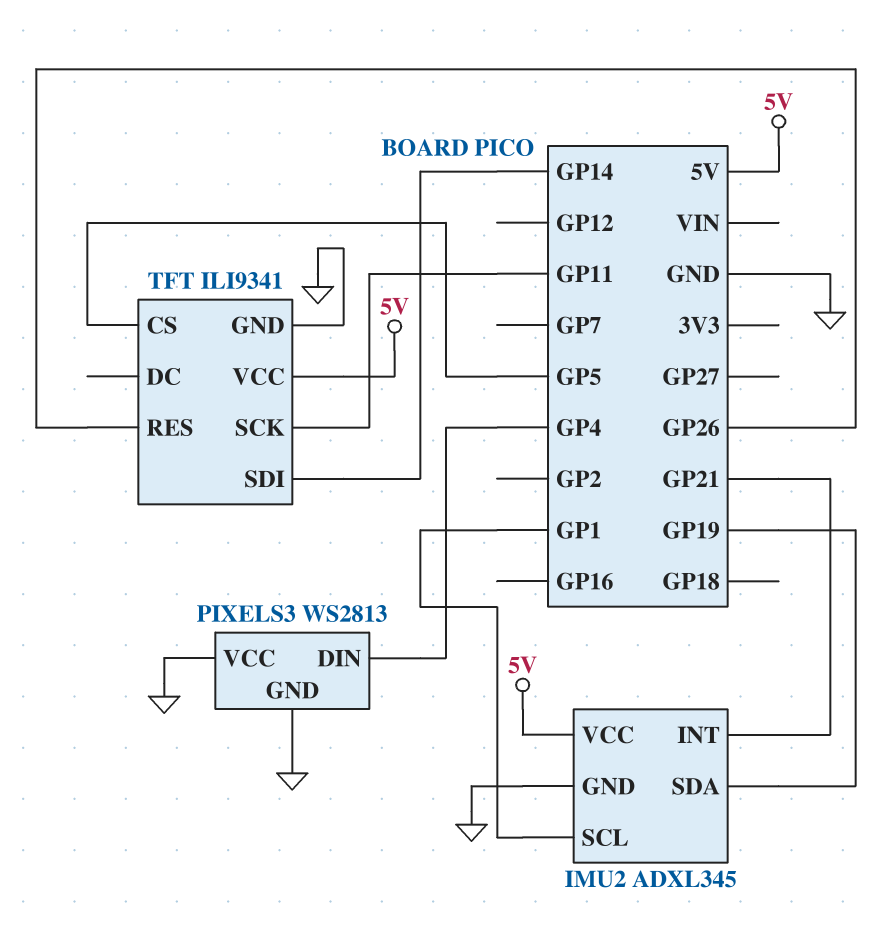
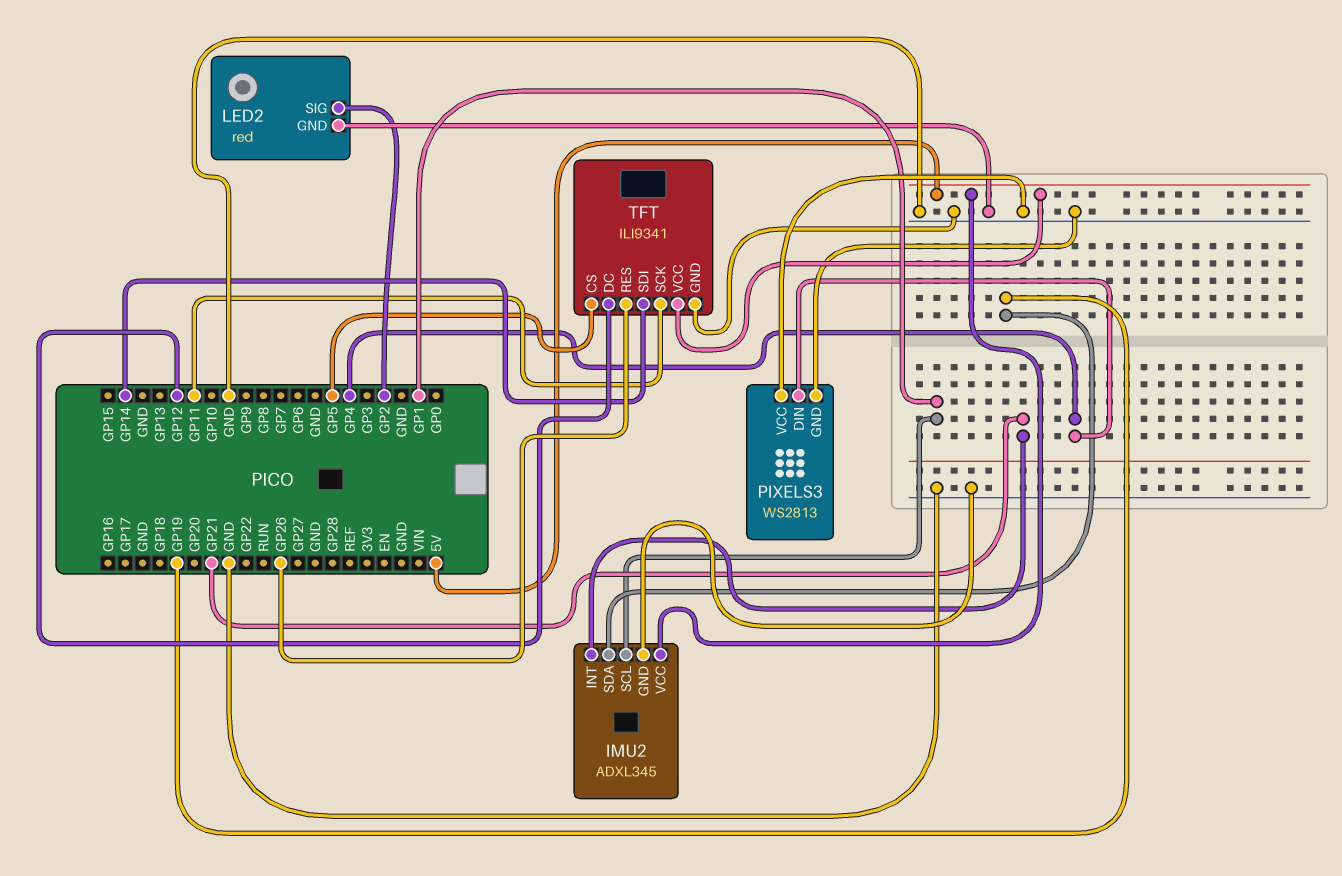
LED2: none -> red
LED2 pin GND: none -> GND
LED2 pin SIG: none -> GP2
TFT pin DC: none -> GP12

